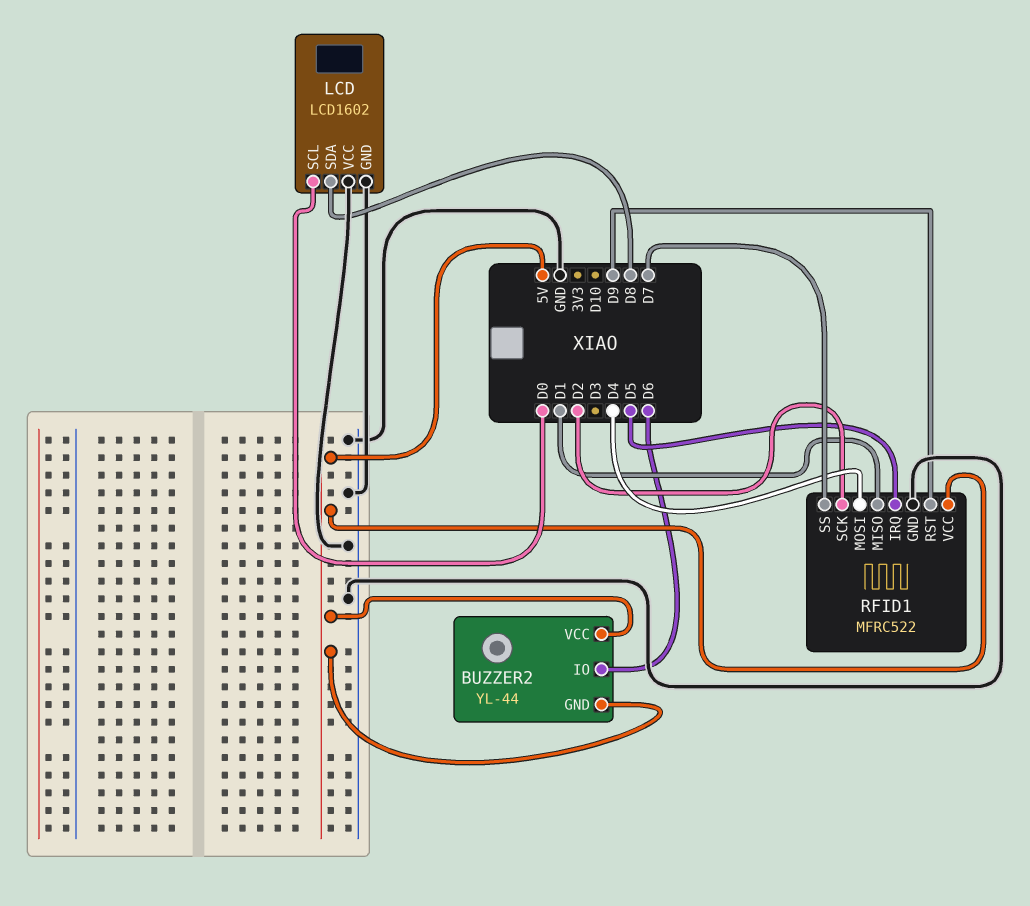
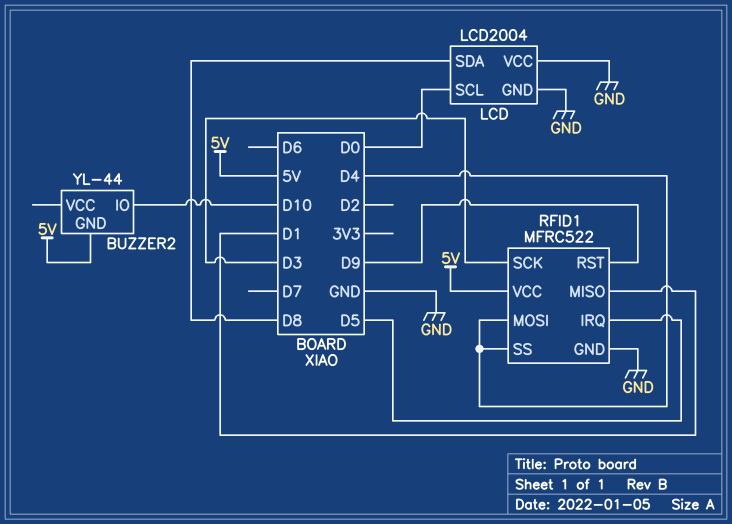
BUZZER2 pin IO: D6 -> D10
BUZZER2 pin VCC: 5V -> none
LCD: LCD1602 -> LCD2004
RFID1 pin SCK: D2 -> D3
RFID1 pin SS: D7 -> D4

